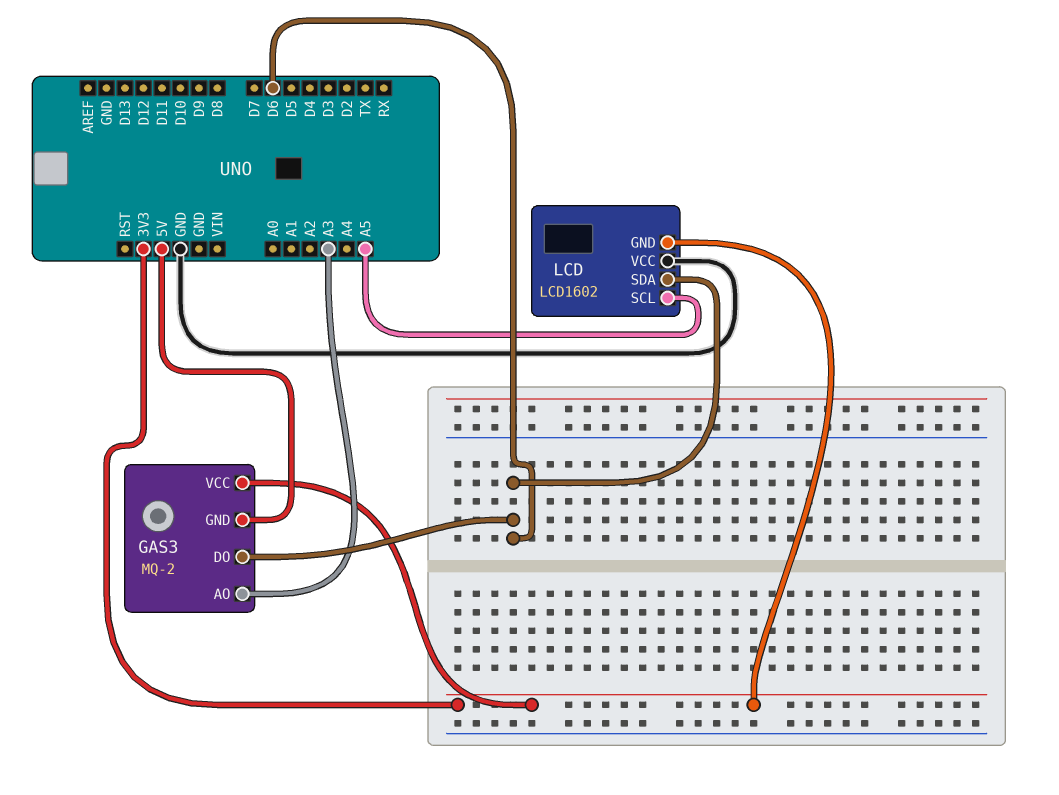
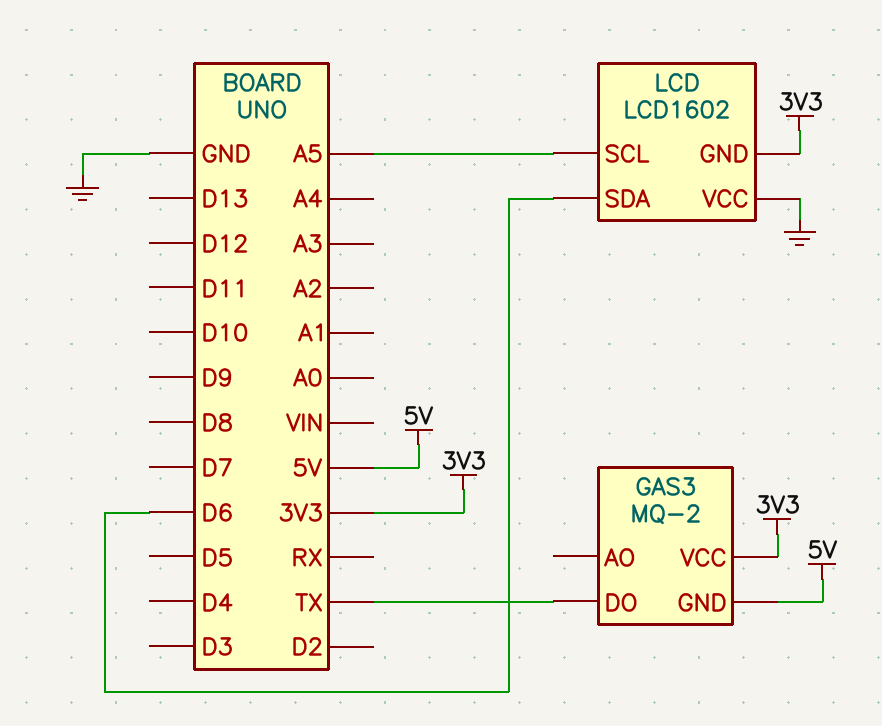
GAS3 pin AO: A3 -> none
GAS3 pin DO: D6 -> TX

